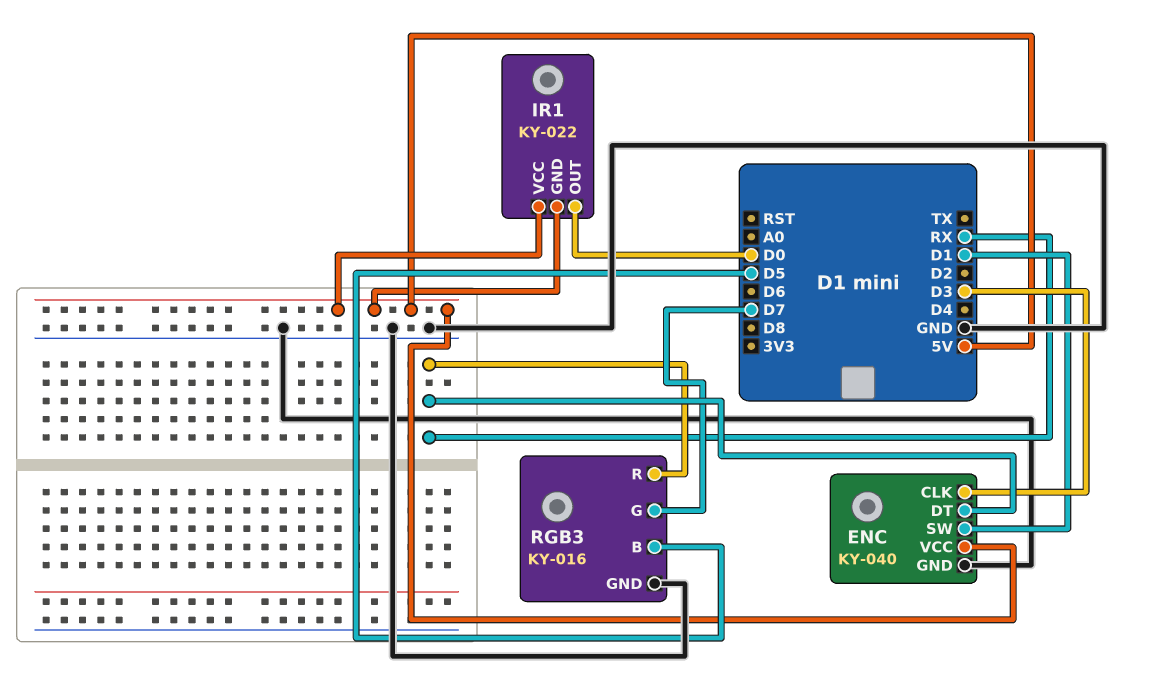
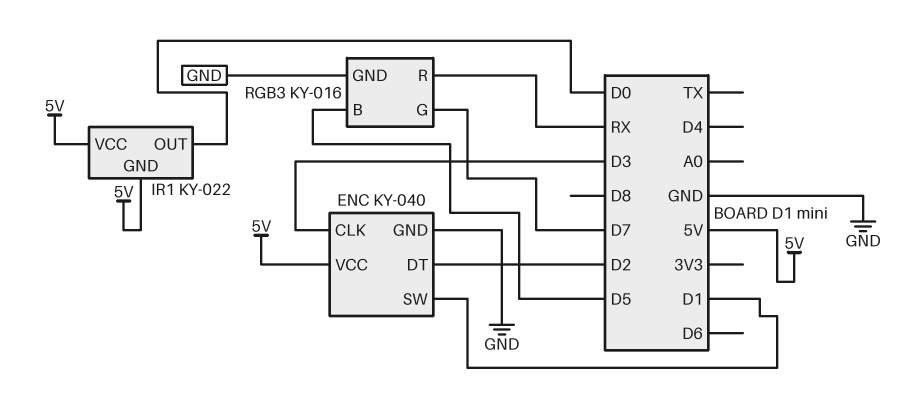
ENC pin DT: RX -> D2

